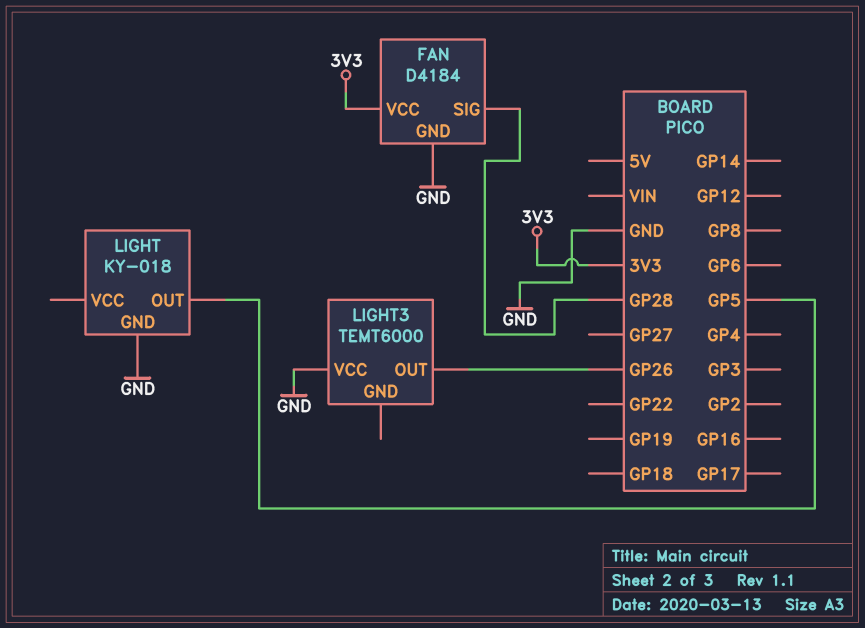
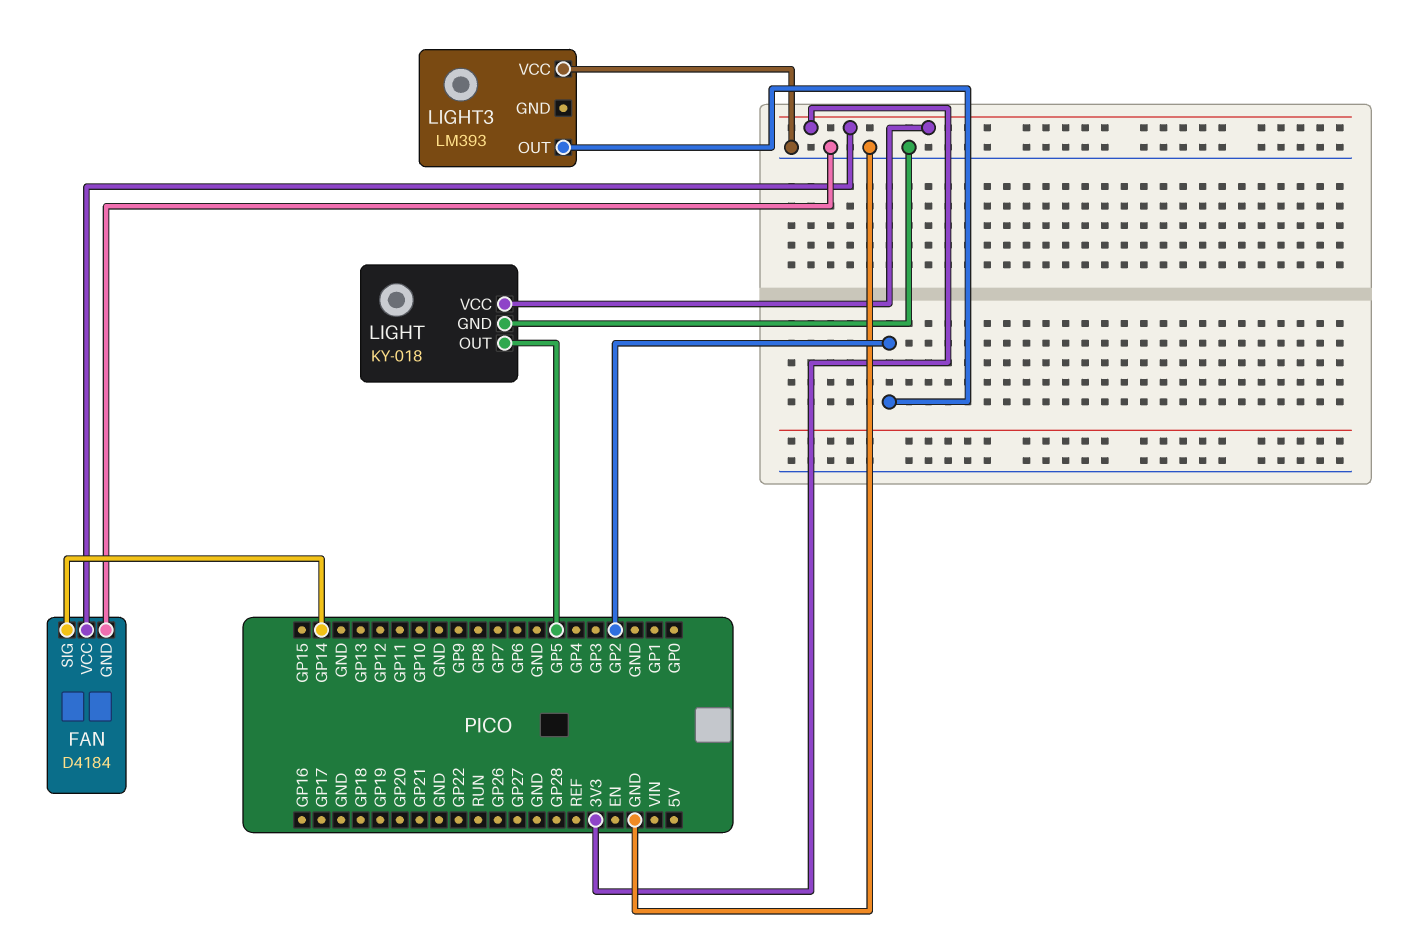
FAN pin SIG: GP28 -> GP14
LIGHT pin VCC: none -> 3V3
LIGHT3: TEMT6000 -> LM393
LIGHT3 pin OUT: GP26 -> GP2

